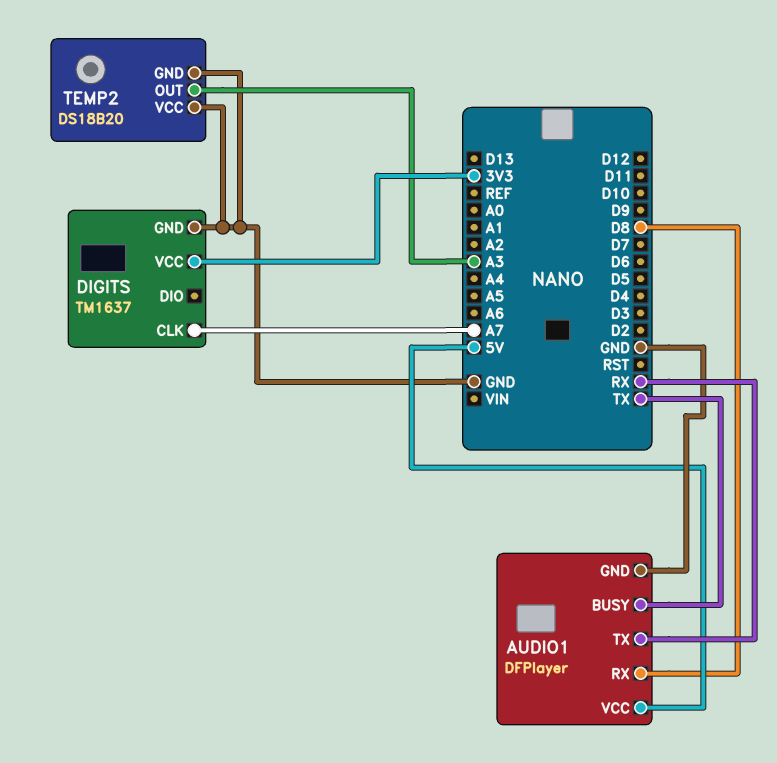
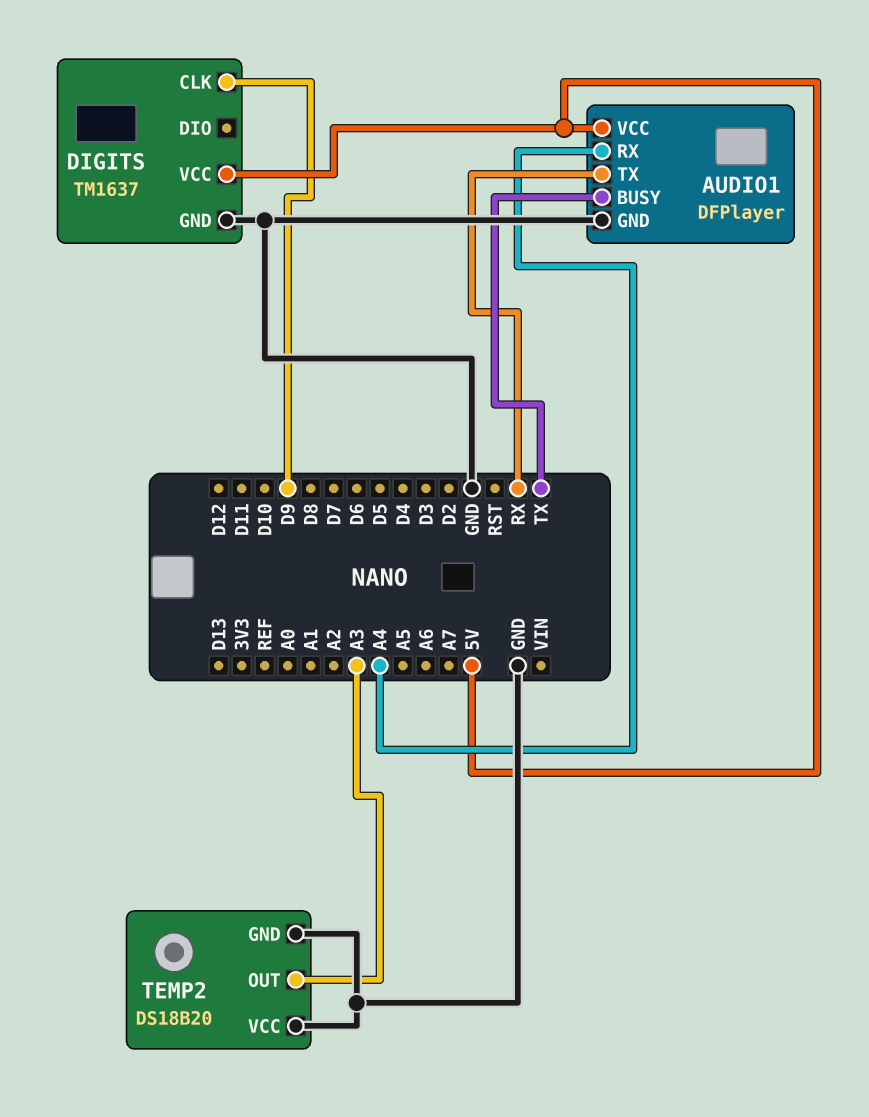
AUDIO1 pin RX: D8 -> A4
DIGITS pin CLK: A7 -> D9
DIGITS pin VCC: 3V3 -> 5V

